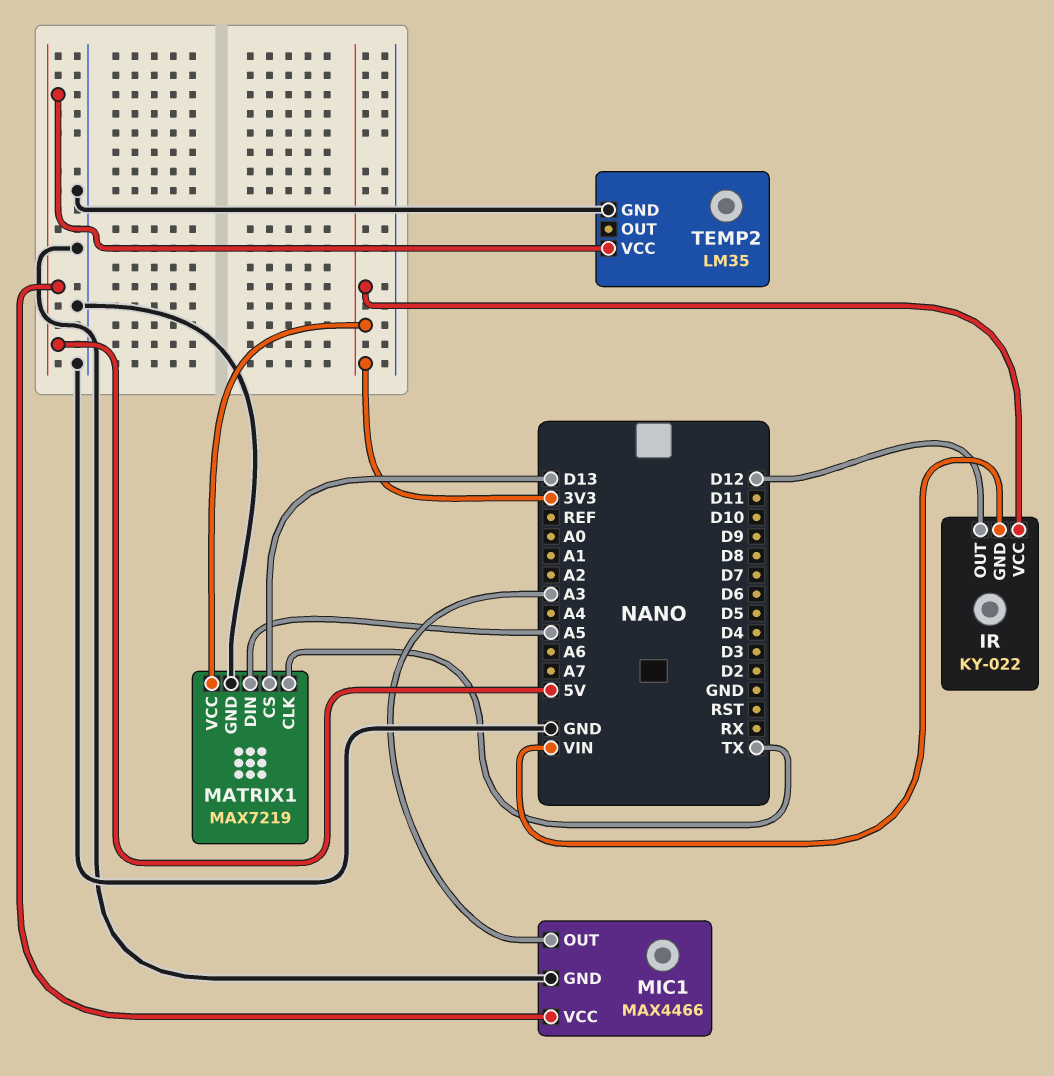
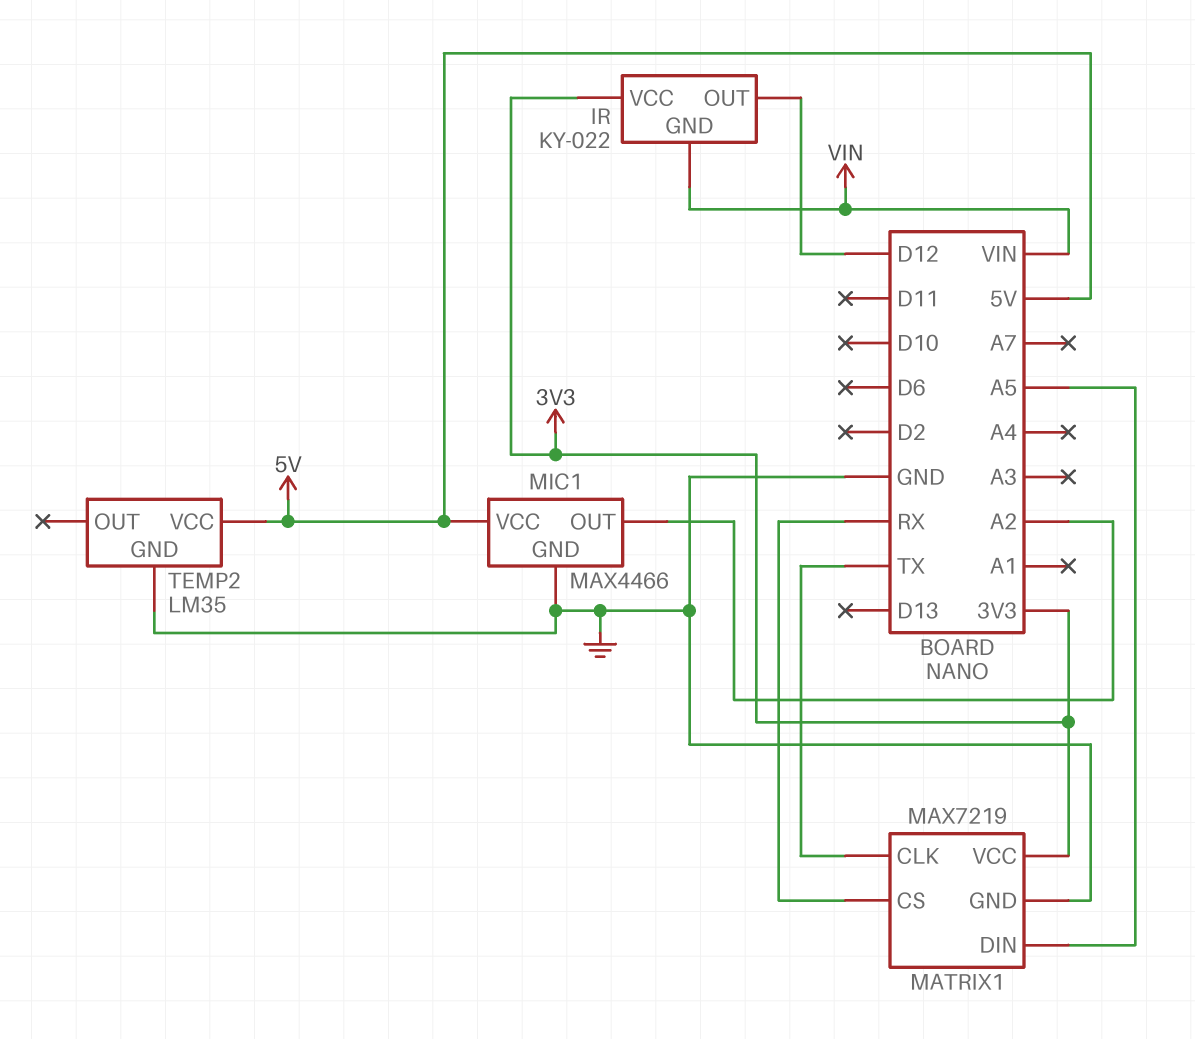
MATRIX1 pin CS: D13 -> RX
MIC1 pin OUT: A3 -> A2

